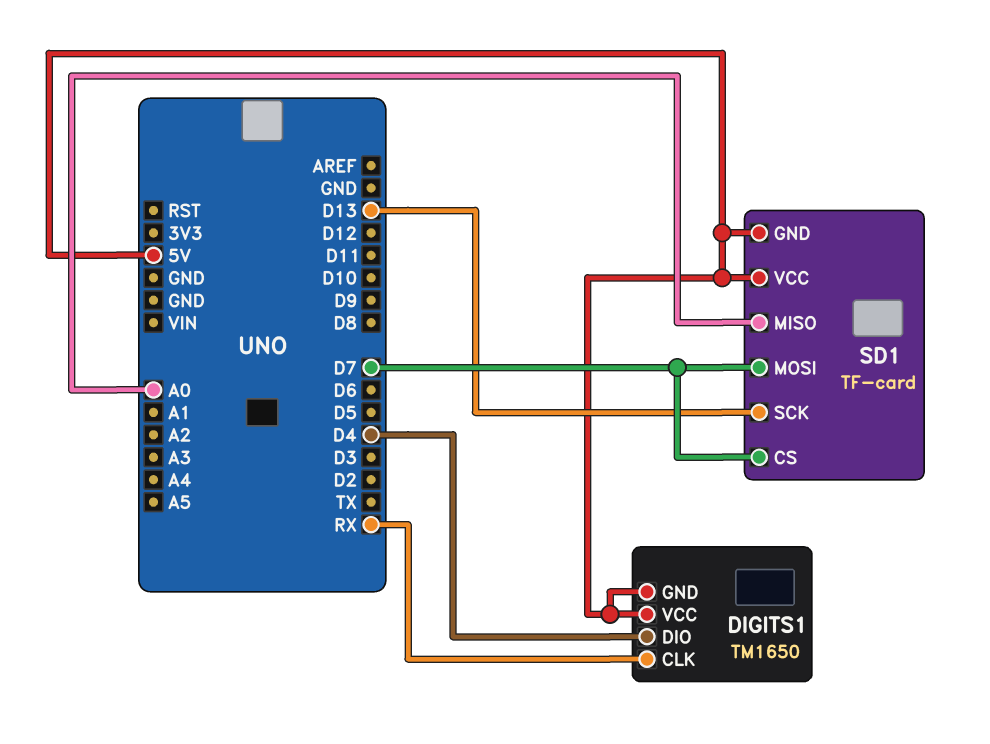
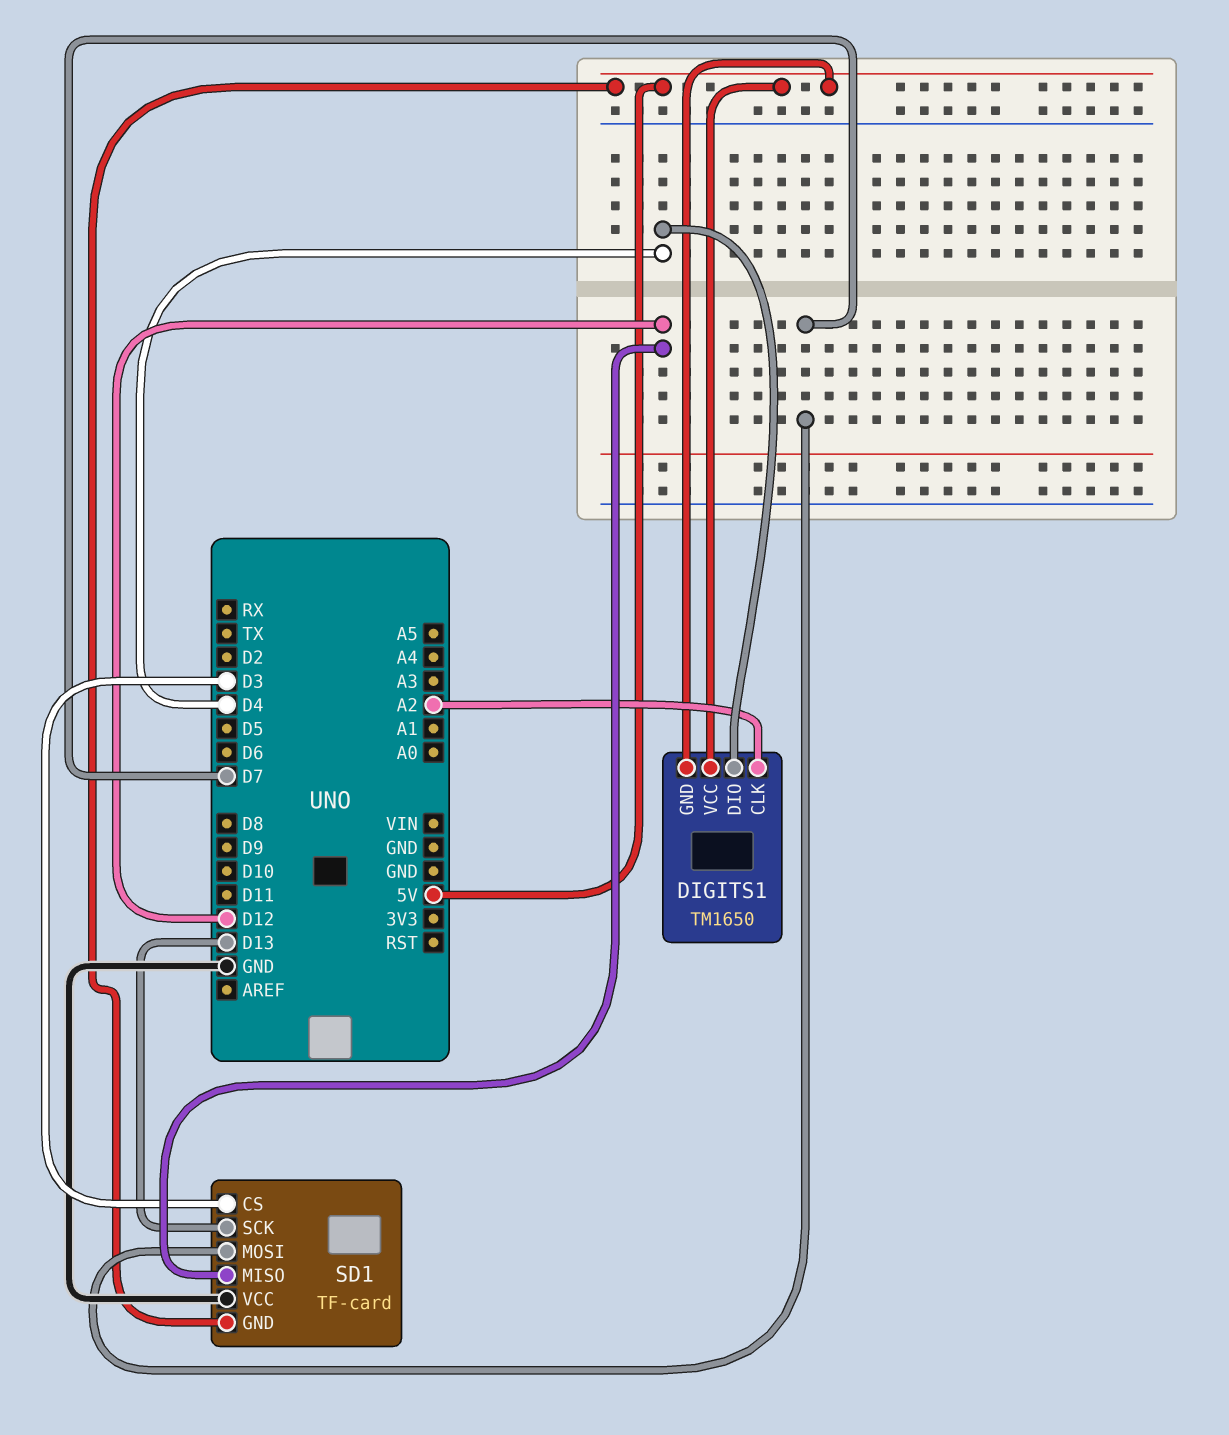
DIGITS1 pin CLK: RX -> A2
SD1 pin CS: D7 -> D3
SD1 pin MISO: A0 -> D12
SD1 pin VCC: 5V -> GND

